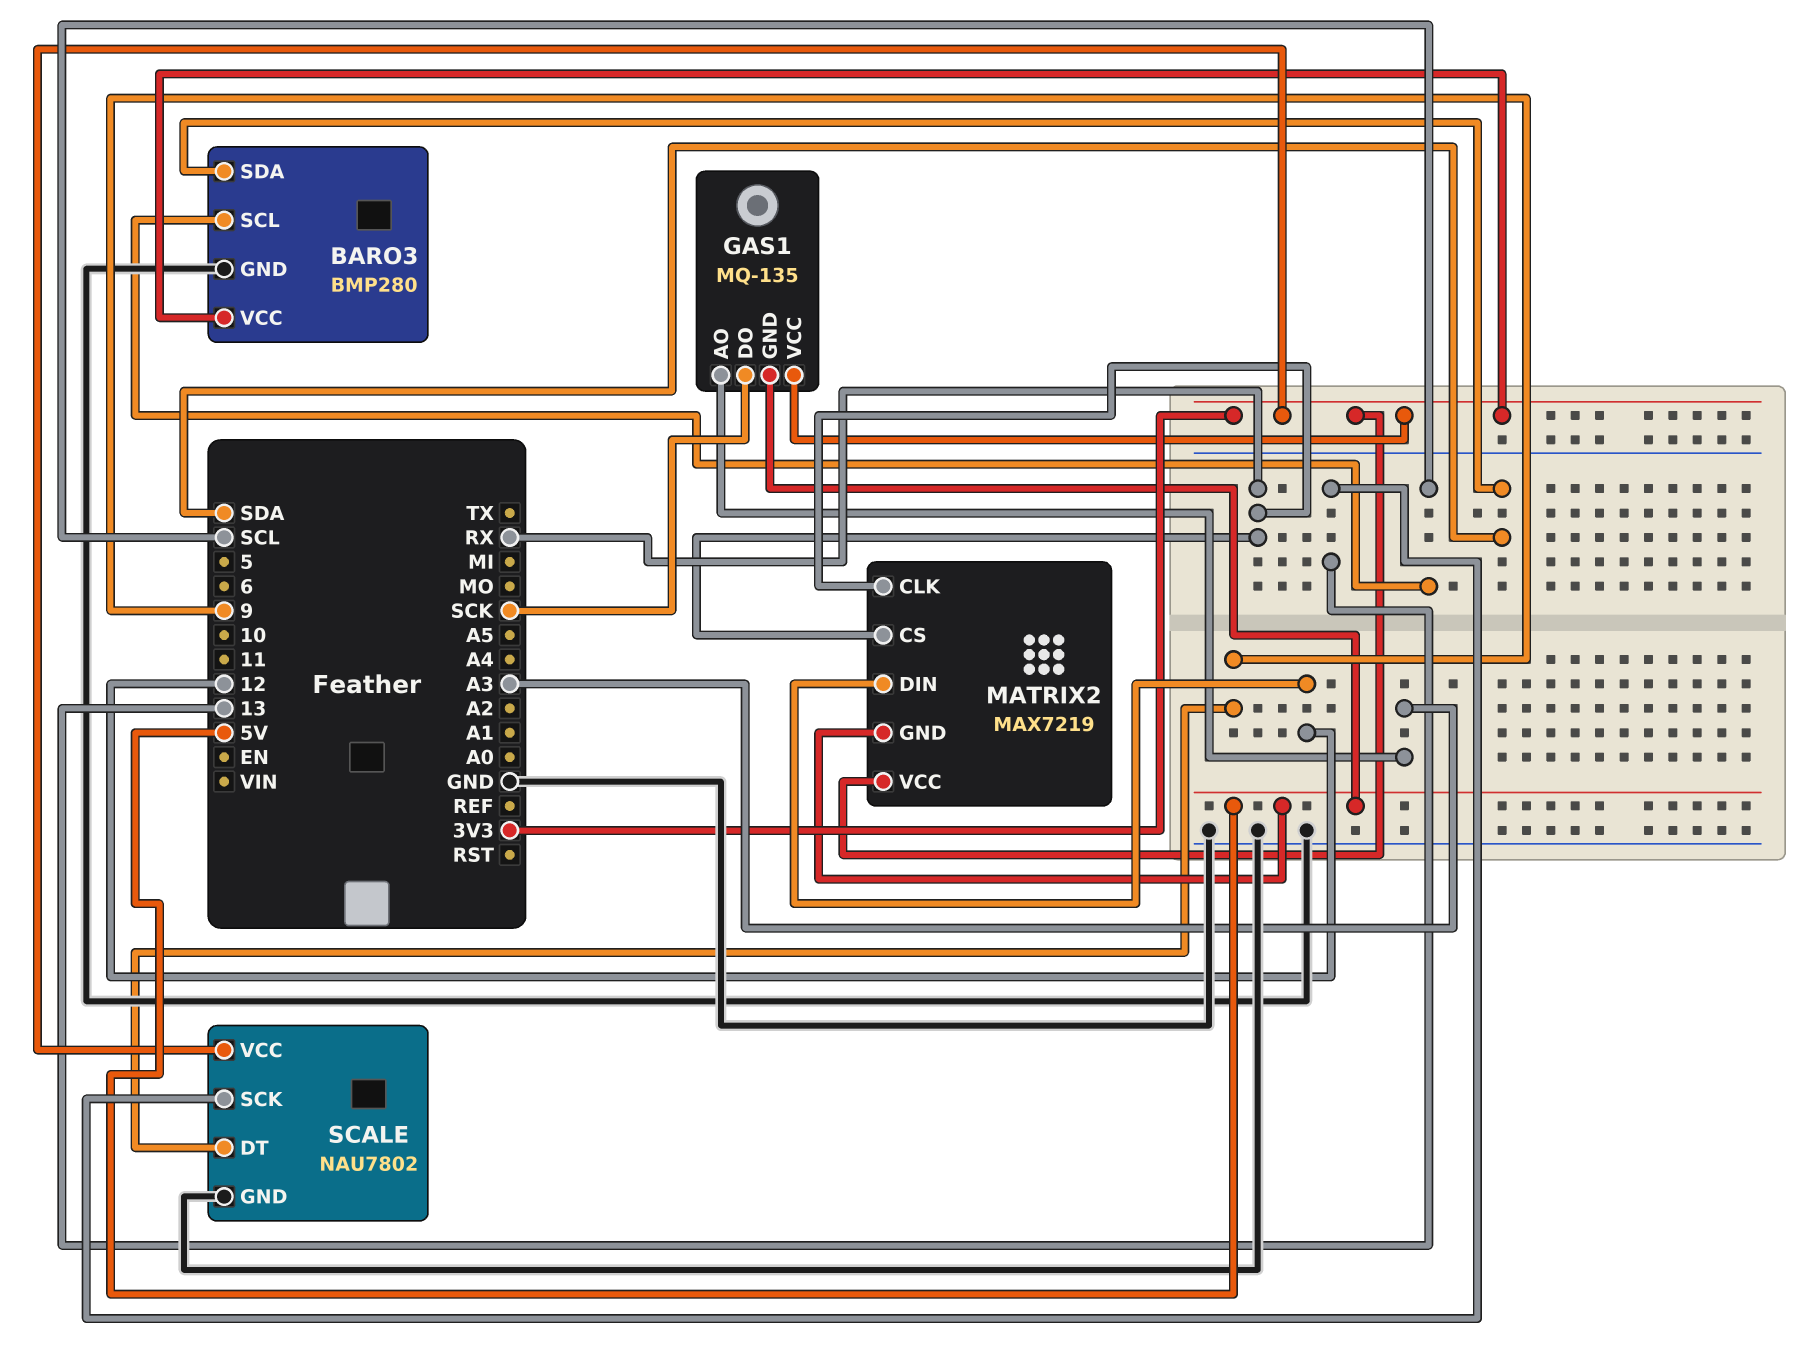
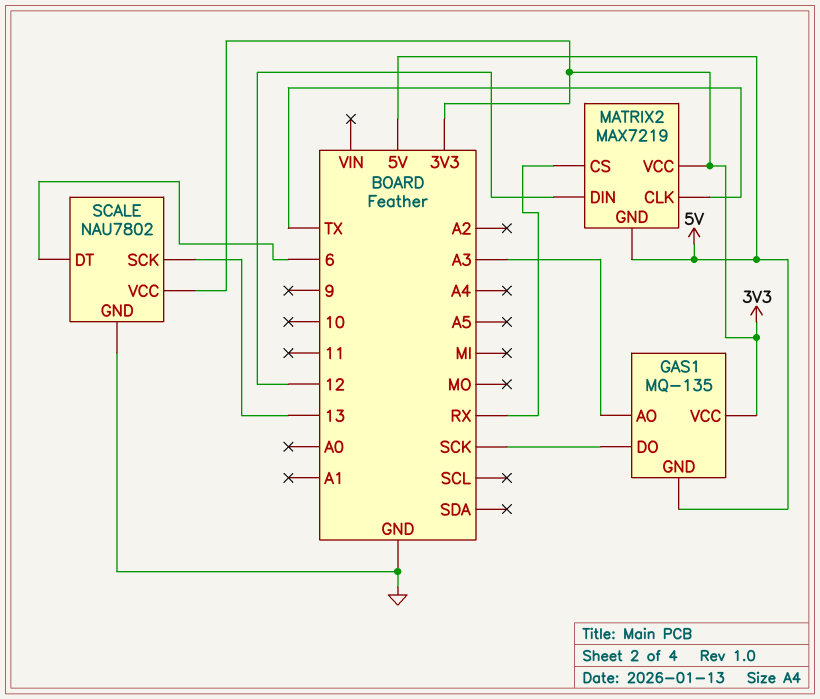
BARO3: BMP280 -> none
BARO3 pin GND: GND -> none
BARO3 pin SCL: SCL -> none
BARO3 pin SDA: SDA -> none
BARO3 pin VCC: 3V3 -> none
MATRIX2 pin CLK: RX -> TX
SCALE pin DT: 9 -> 6

